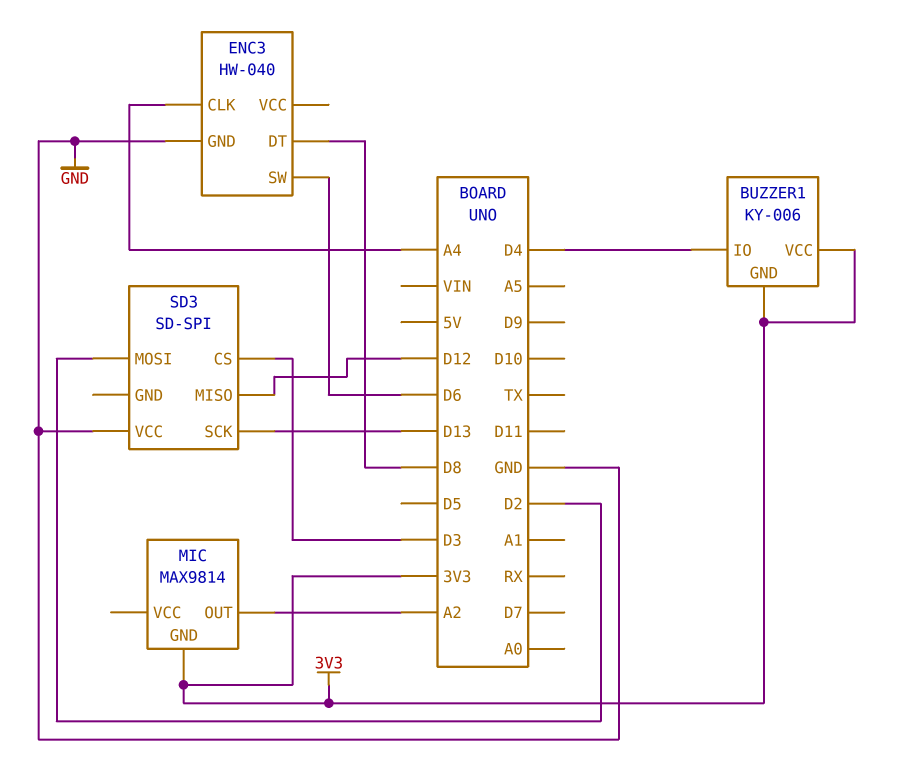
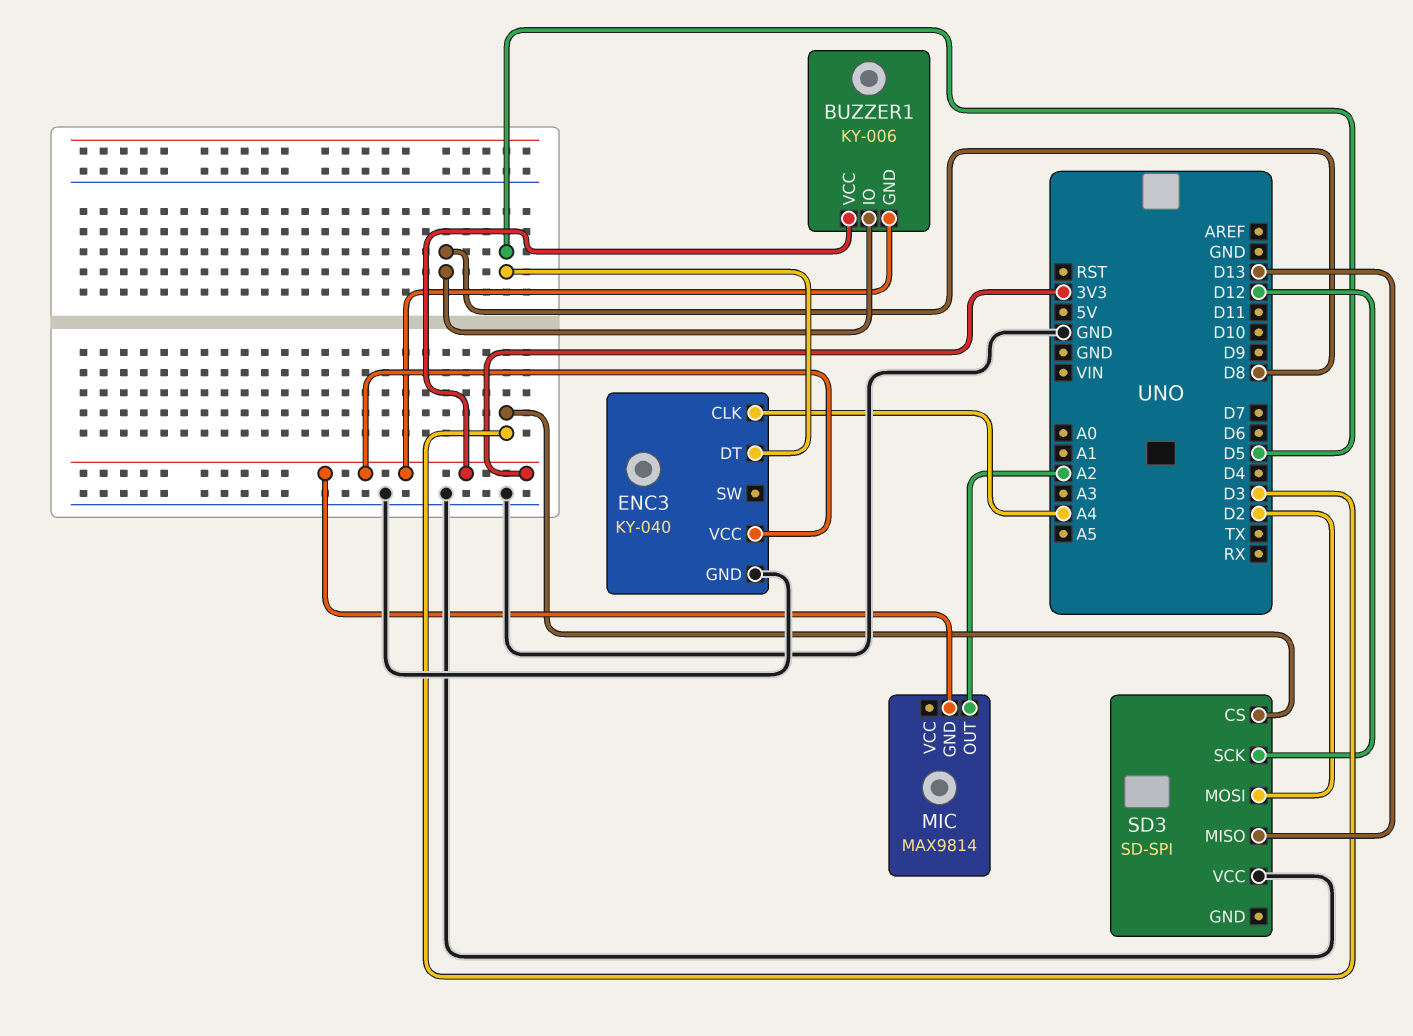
BUZZER1 pin IO: D4 -> D8
ENC3: HW-040 -> KY-040
ENC3 pin DT: D8 -> D5
ENC3 pin SW: D6 -> none
ENC3 pin VCC: none -> 3V3
SD3 pin MISO: D12 -> D13
SD3 pin SCK: D13 -> D12

